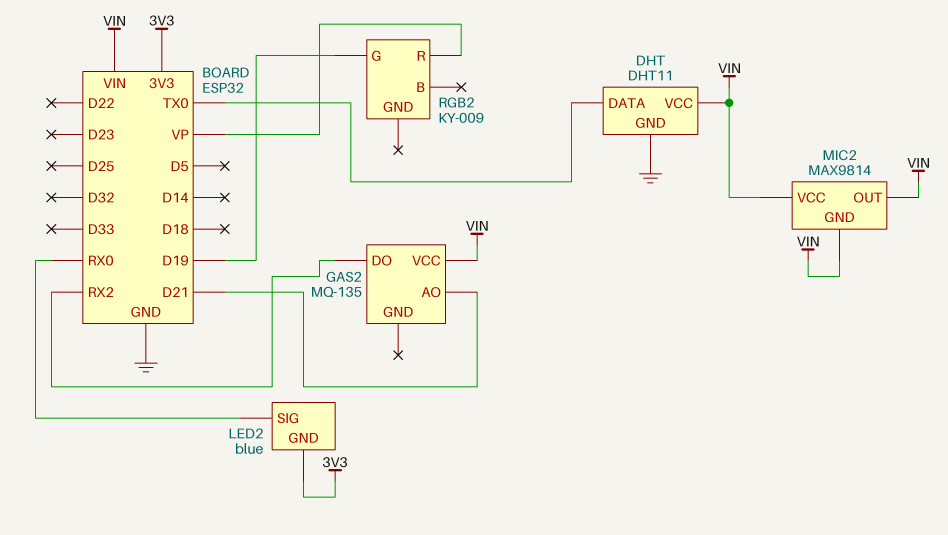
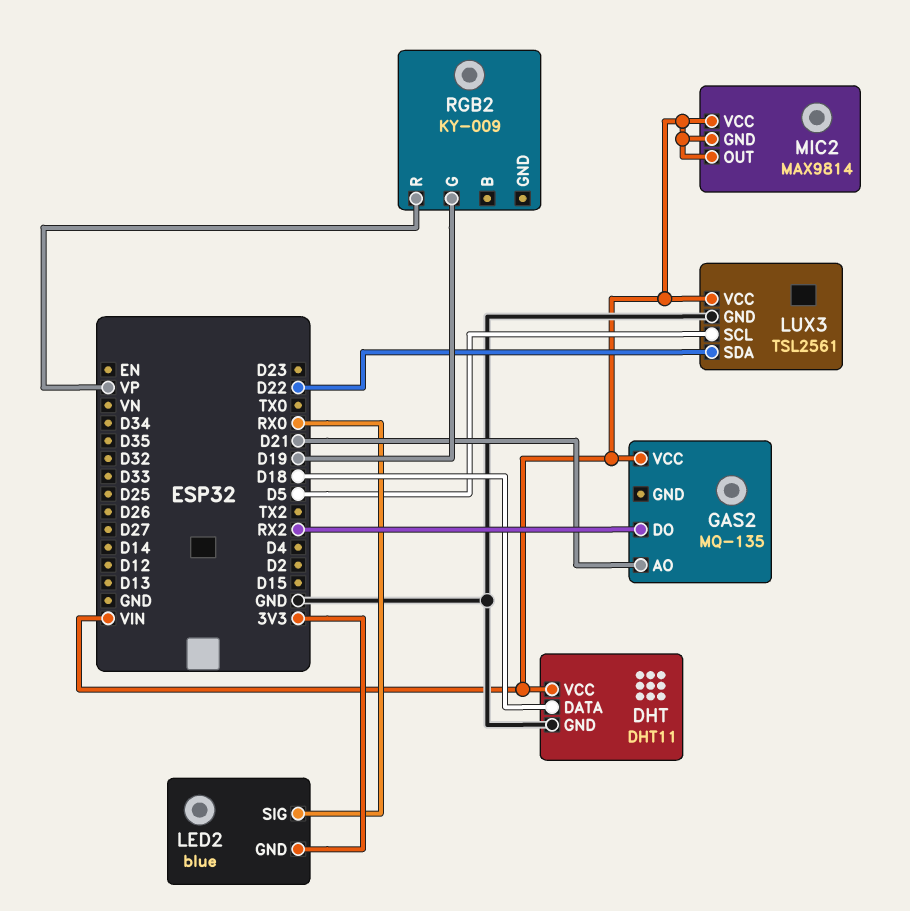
DHT pin DATA: TX0 -> D18
LUX3: none -> TSL2561
LUX3 pin GND: none -> GND
LUX3 pin SCL: none -> D5
LUX3 pin SDA: none -> D22
LUX3 pin VCC: none -> VIN

